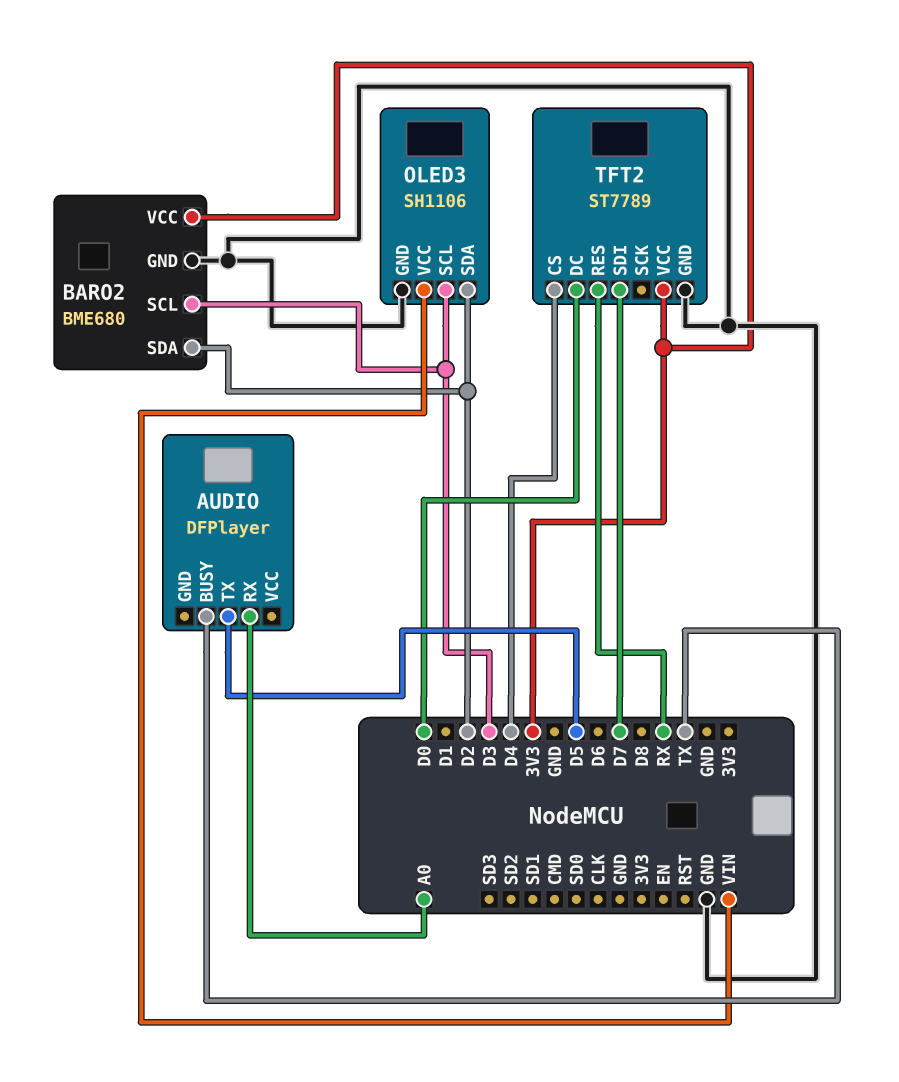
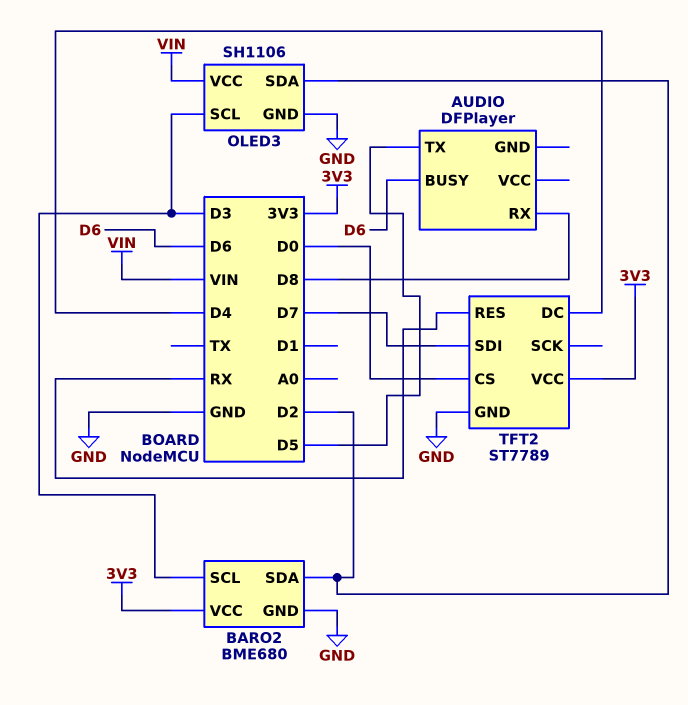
AUDIO pin BUSY: TX -> D6
AUDIO pin RX: A0 -> D8
TFT2 pin CS: D4 -> D0
TFT2 pin DC: D0 -> D4

